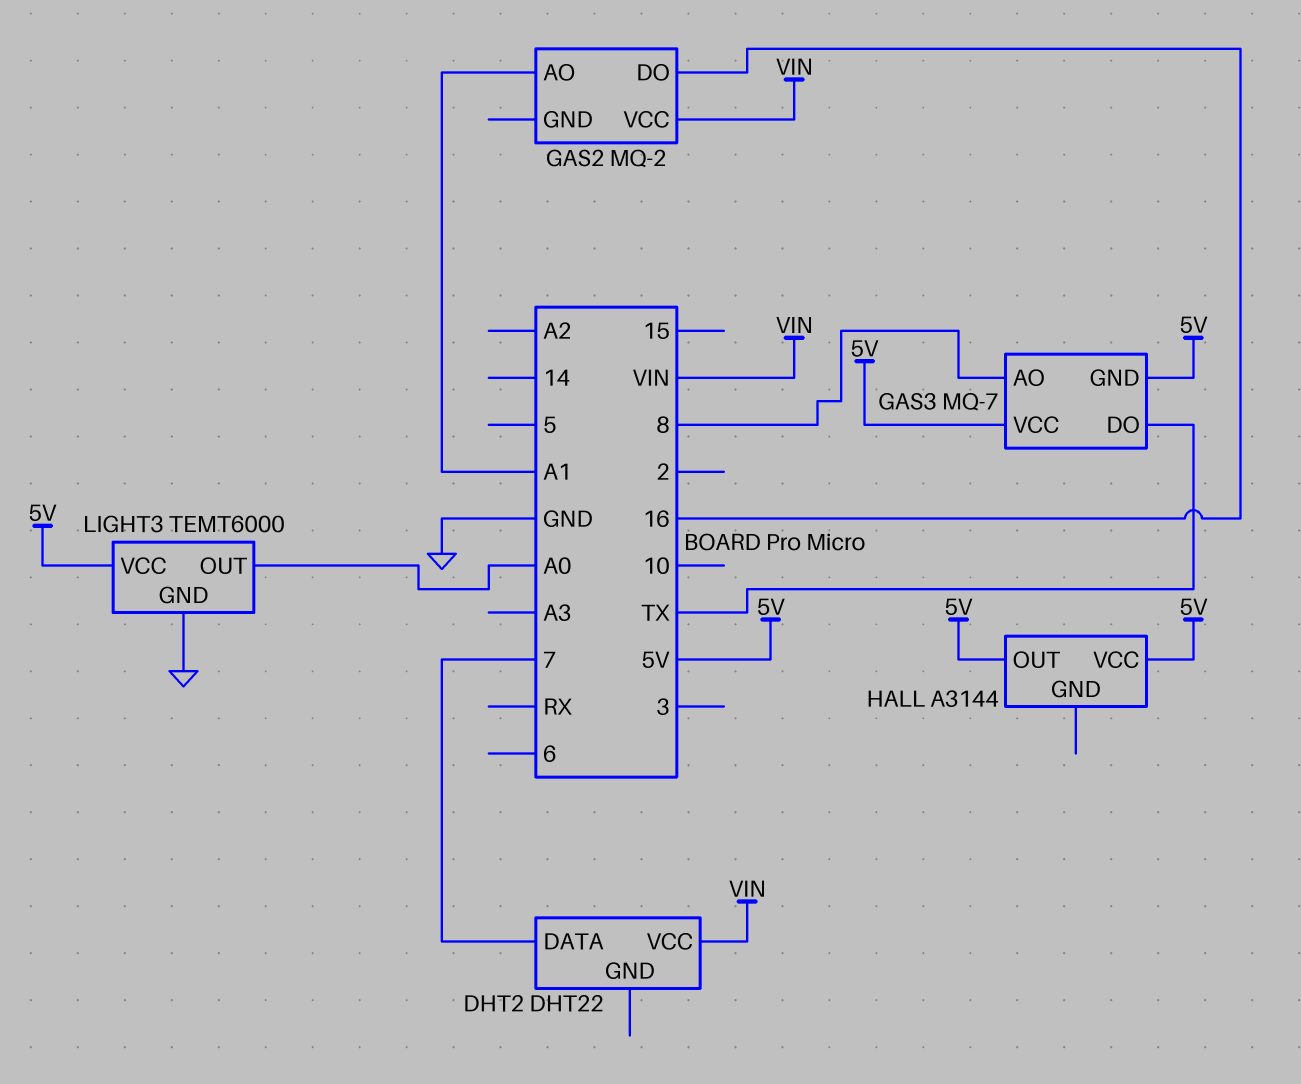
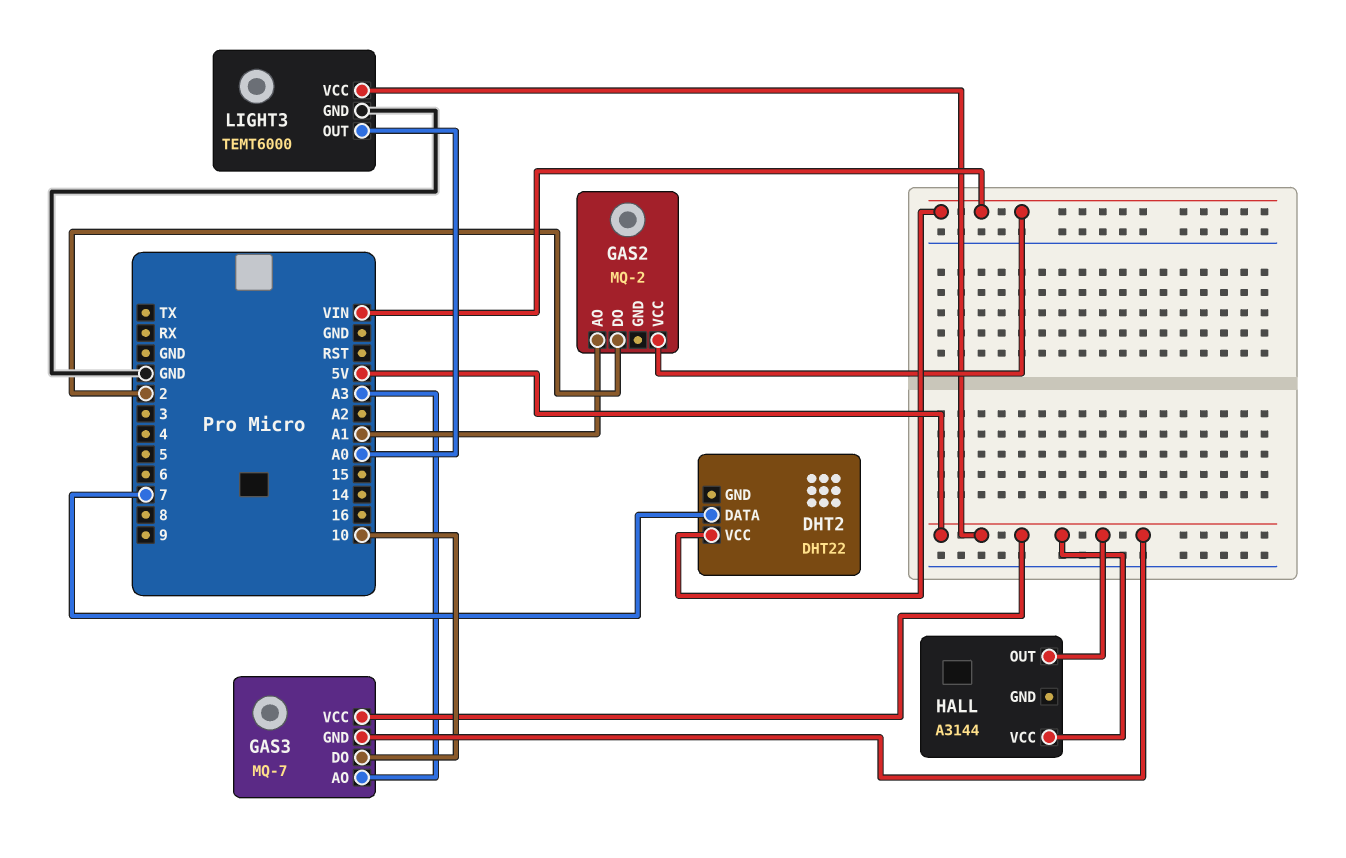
GAS2 pin DO: 16 -> 2
GAS3 pin AO: 8 -> A3
GAS3 pin DO: TX -> 10

